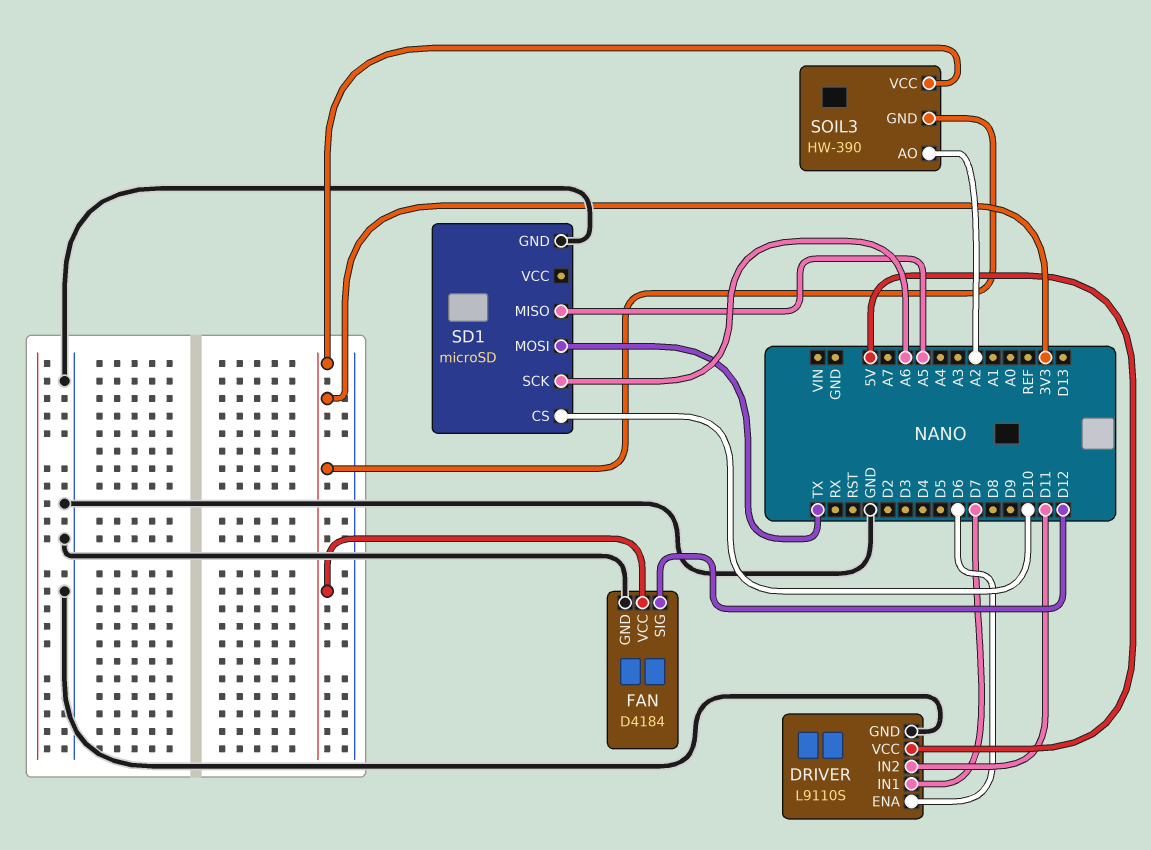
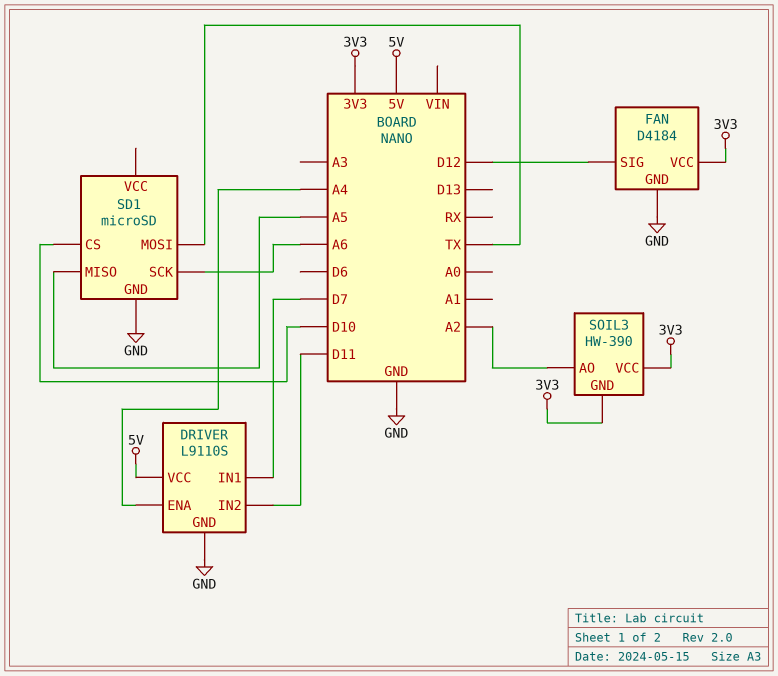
DRIVER pin ENA: D6 -> A4

